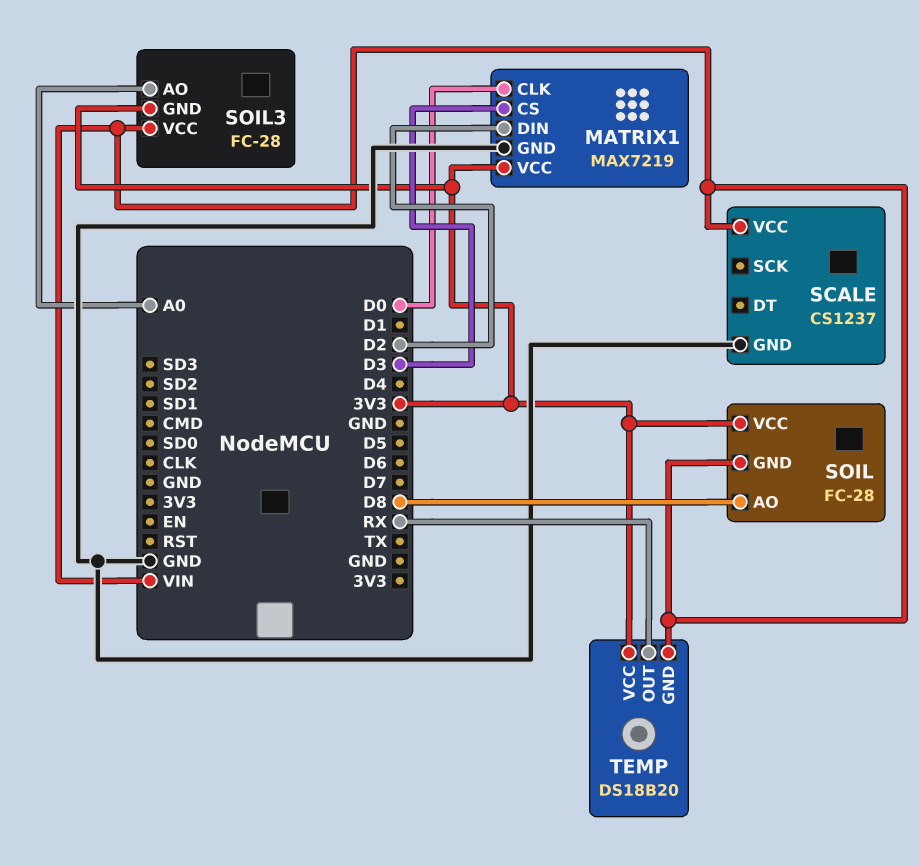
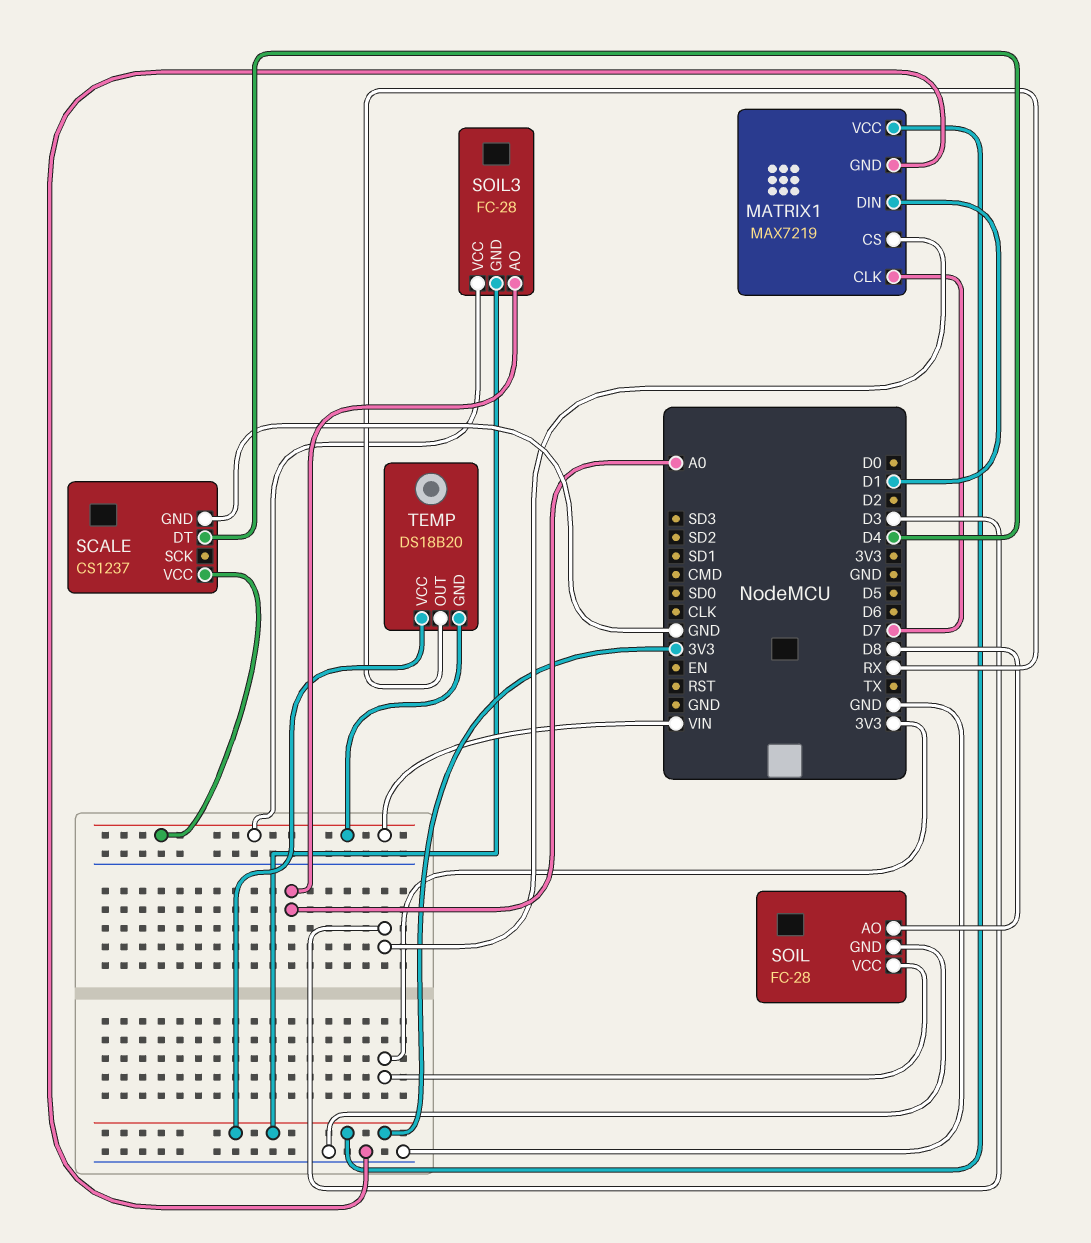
MATRIX1 pin CLK: D0 -> D7
MATRIX1 pin DIN: D2 -> D1
SCALE pin DT: none -> D4
SOIL pin GND: VIN -> GND

